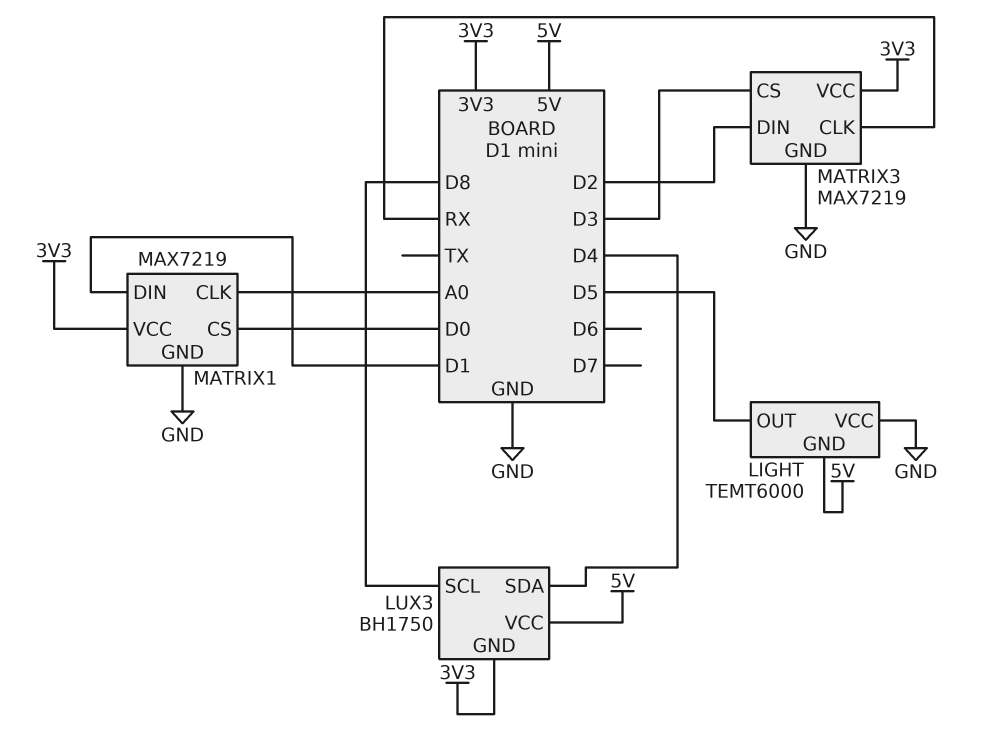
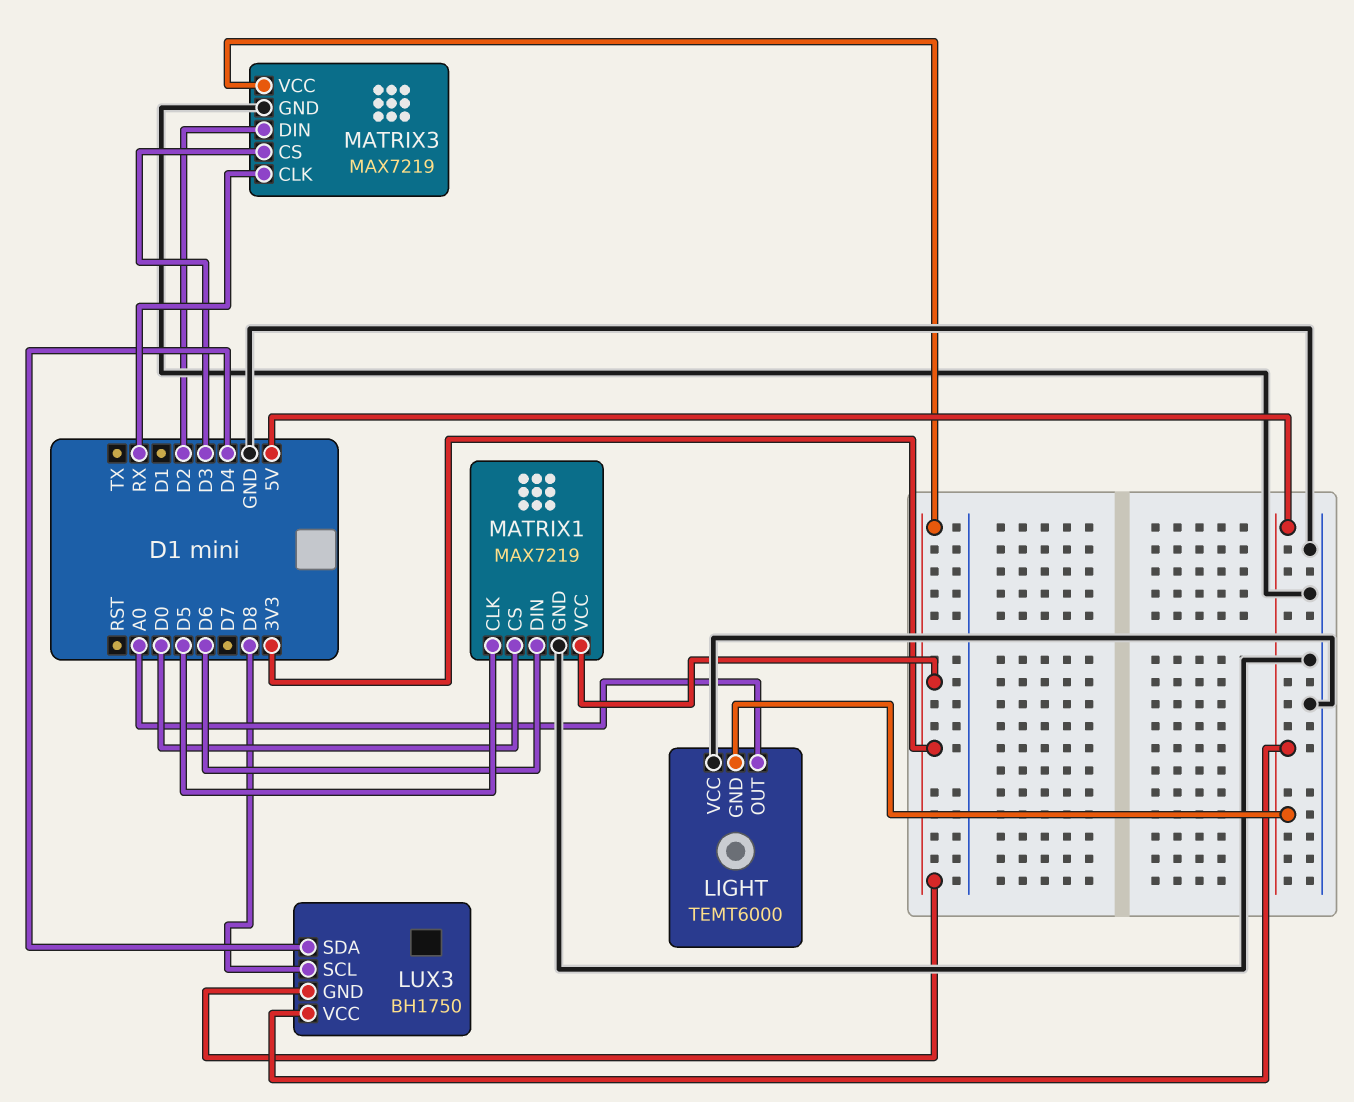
LIGHT pin OUT: D5 -> A0
MATRIX1 pin CLK: A0 -> D5
MATRIX1 pin DIN: D1 -> D6

